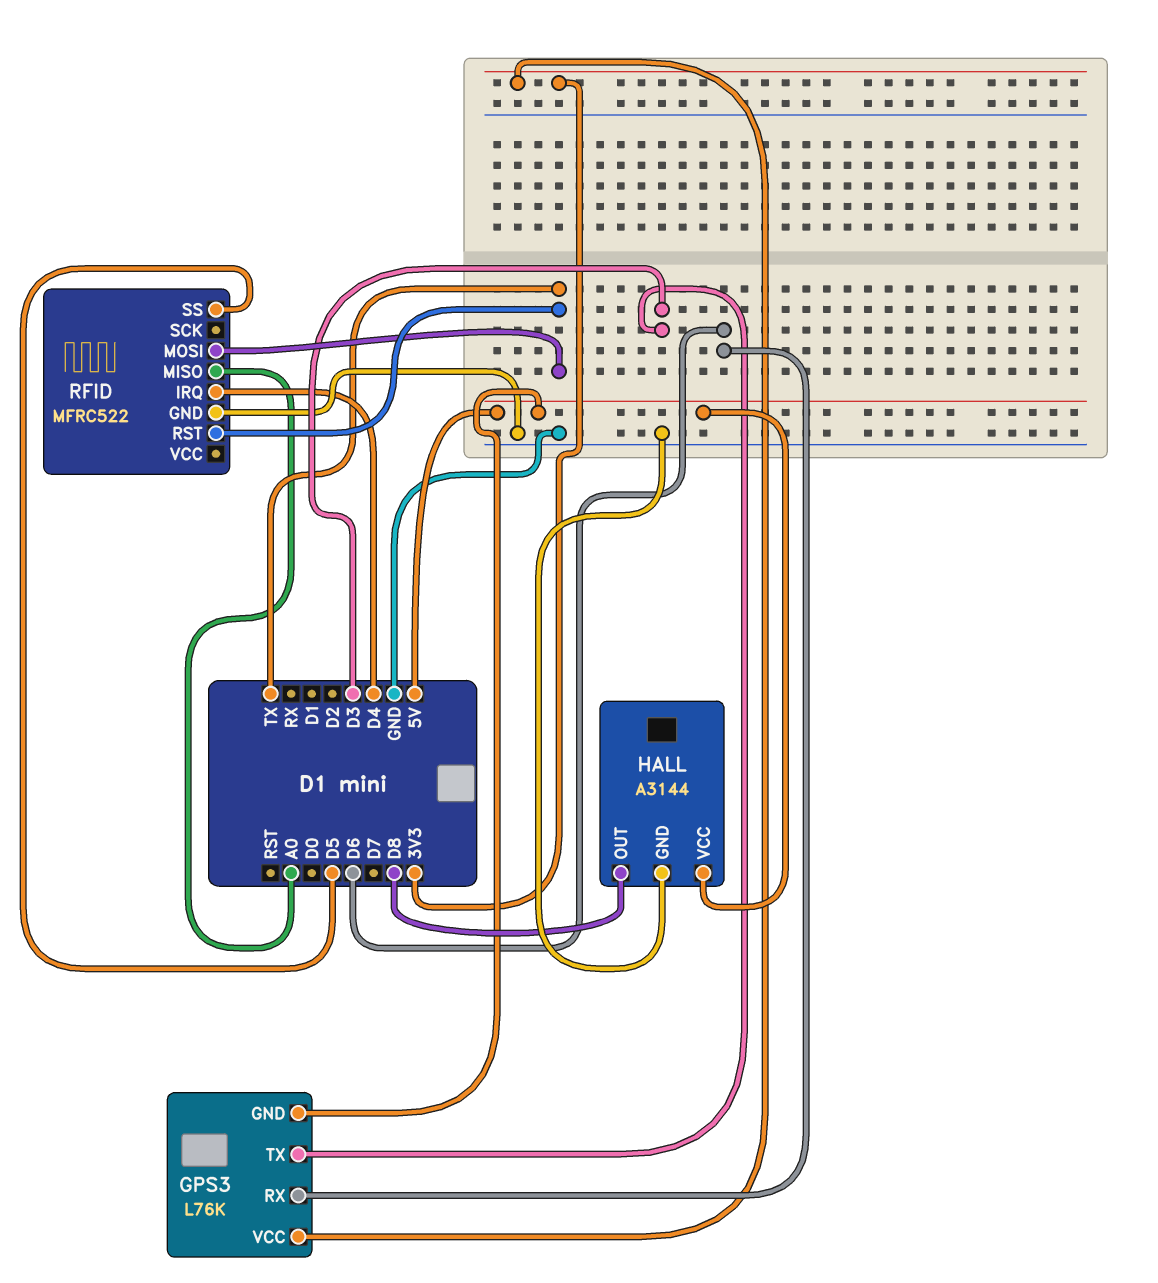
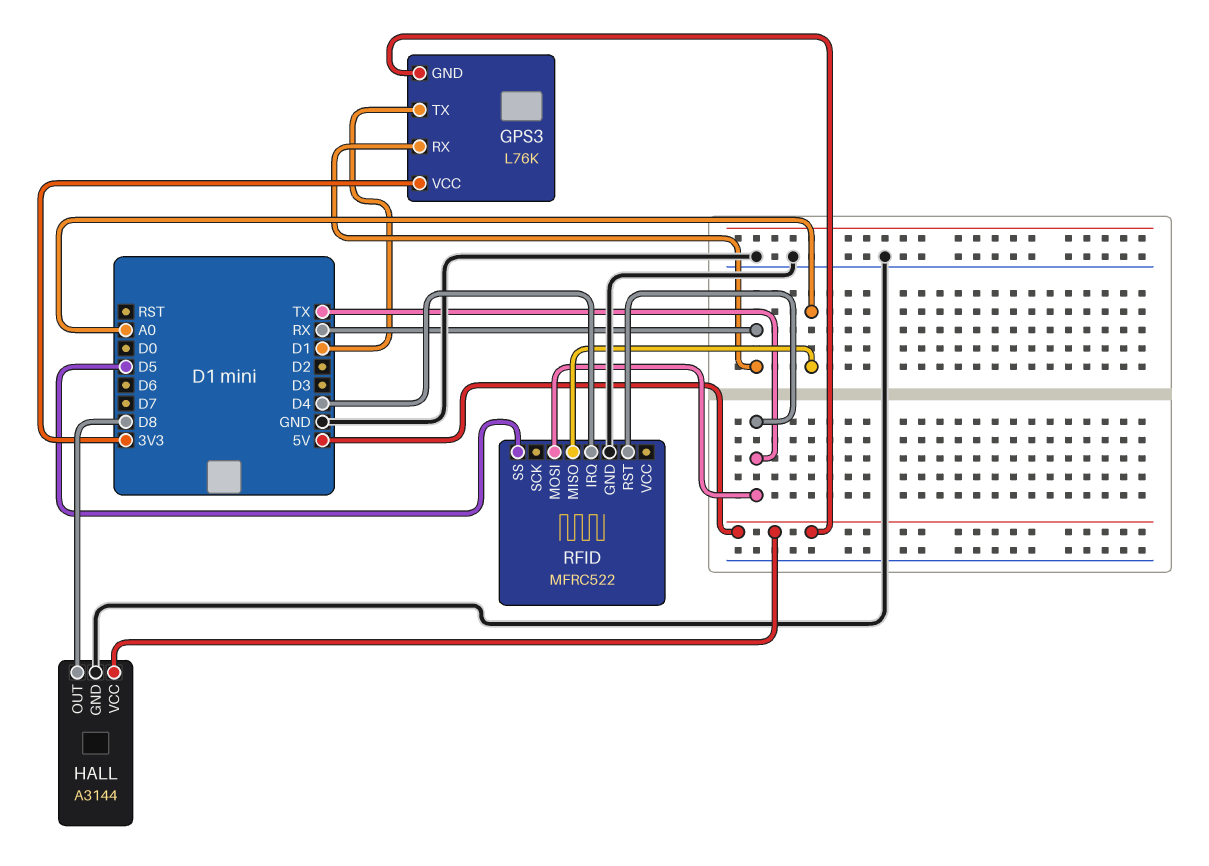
GPS3 pin RX: D6 -> RX
GPS3 pin TX: D3 -> D1

